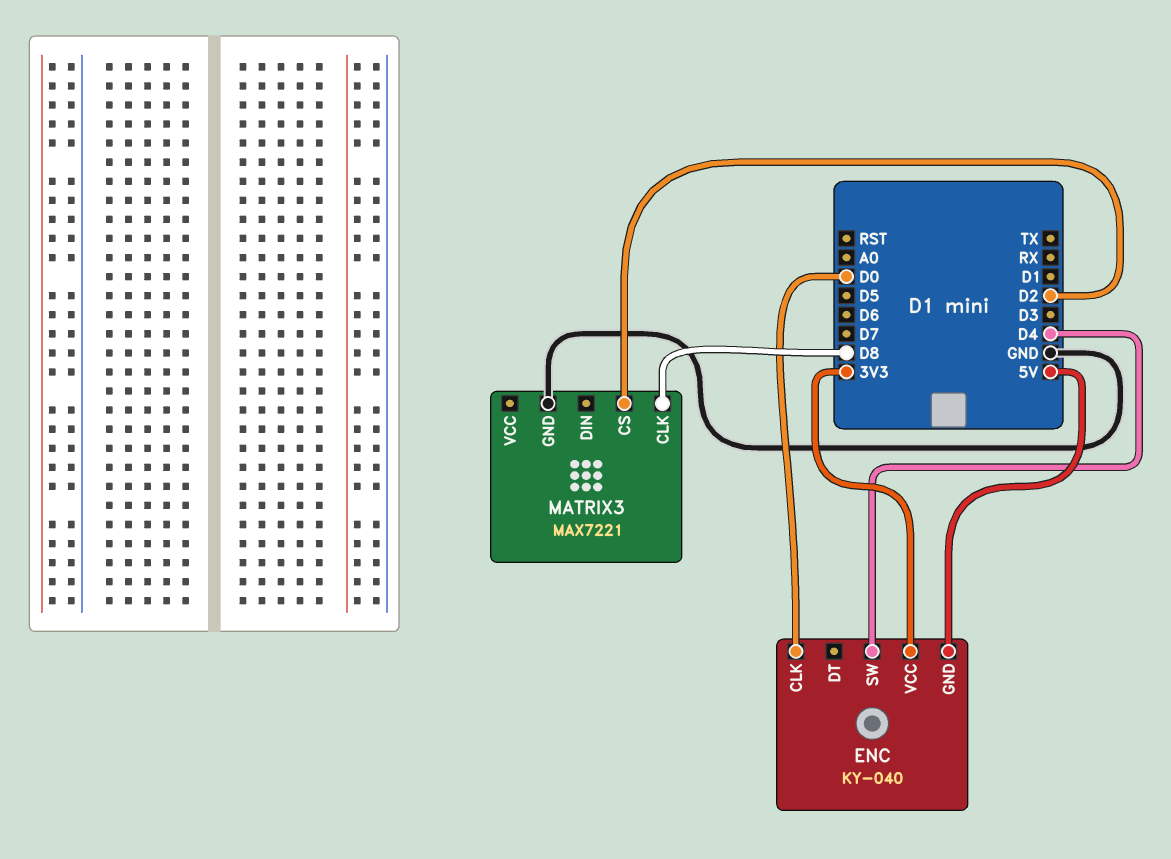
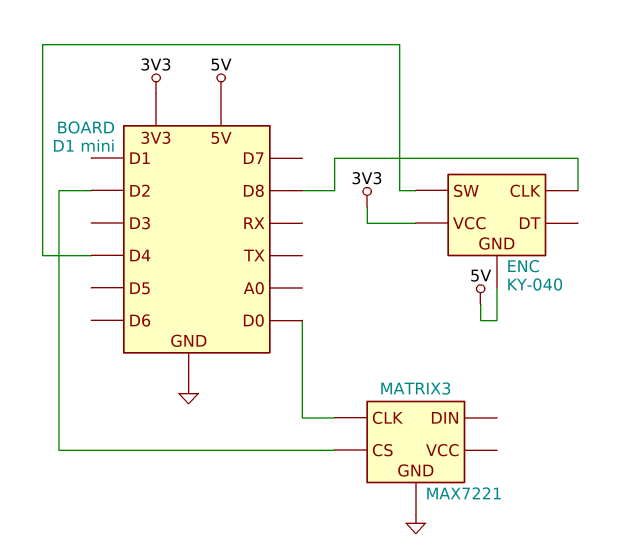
ENC pin CLK: D0 -> D8
MATRIX3 pin CLK: D8 -> D0

